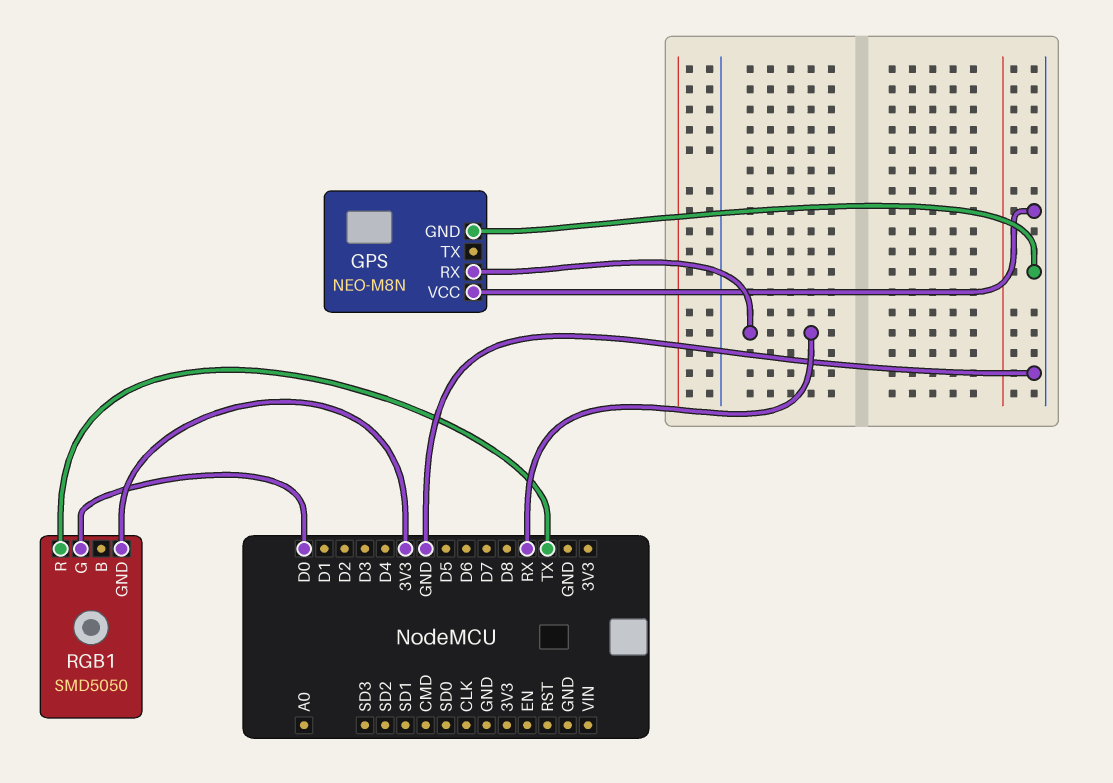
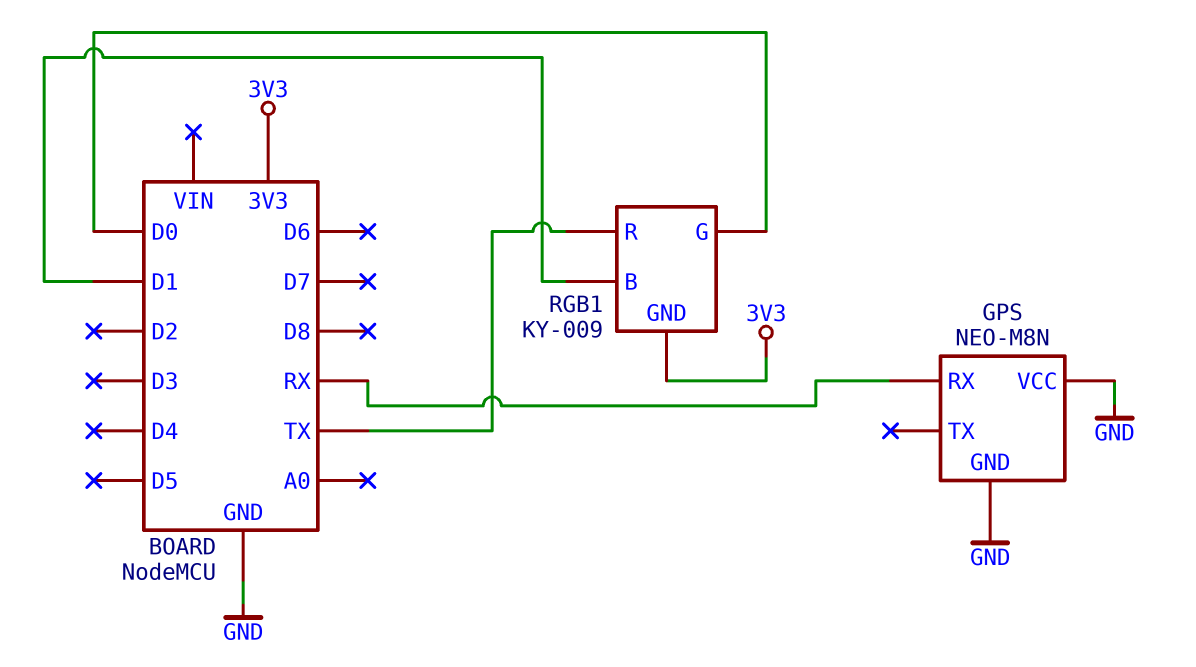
RGB1: SMD5050 -> KY-009
RGB1 pin B: none -> D1

